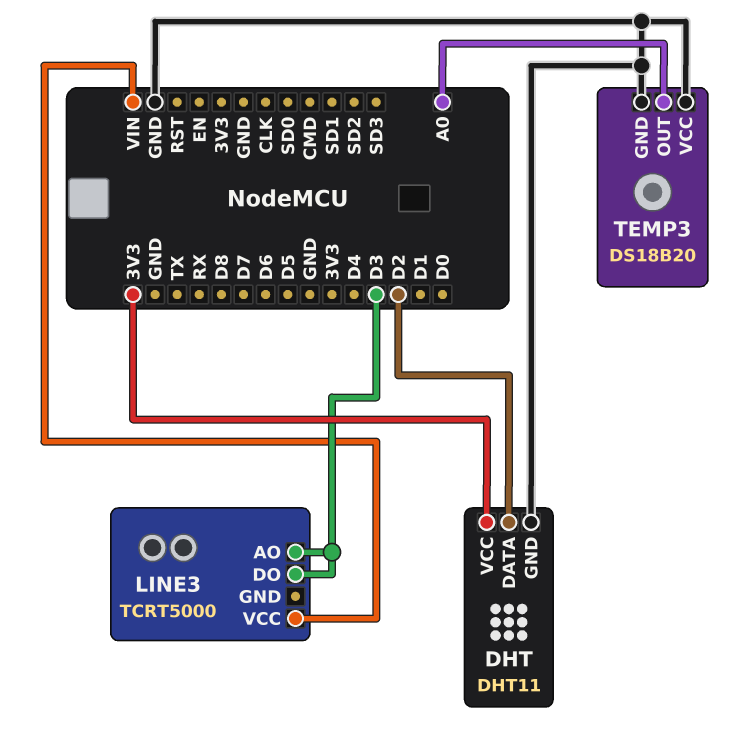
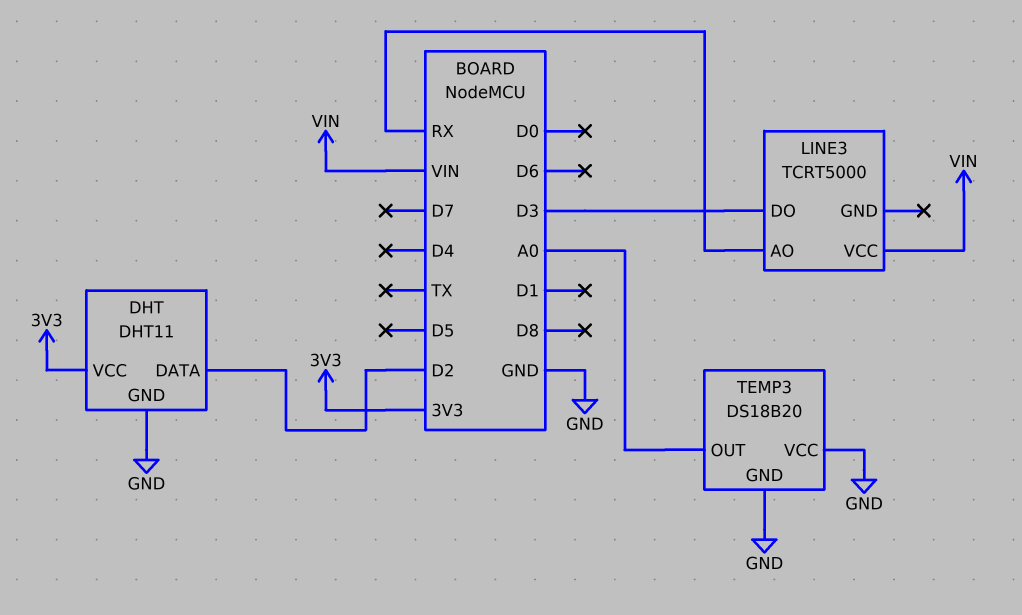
LINE3 pin AO: D3 -> RX

